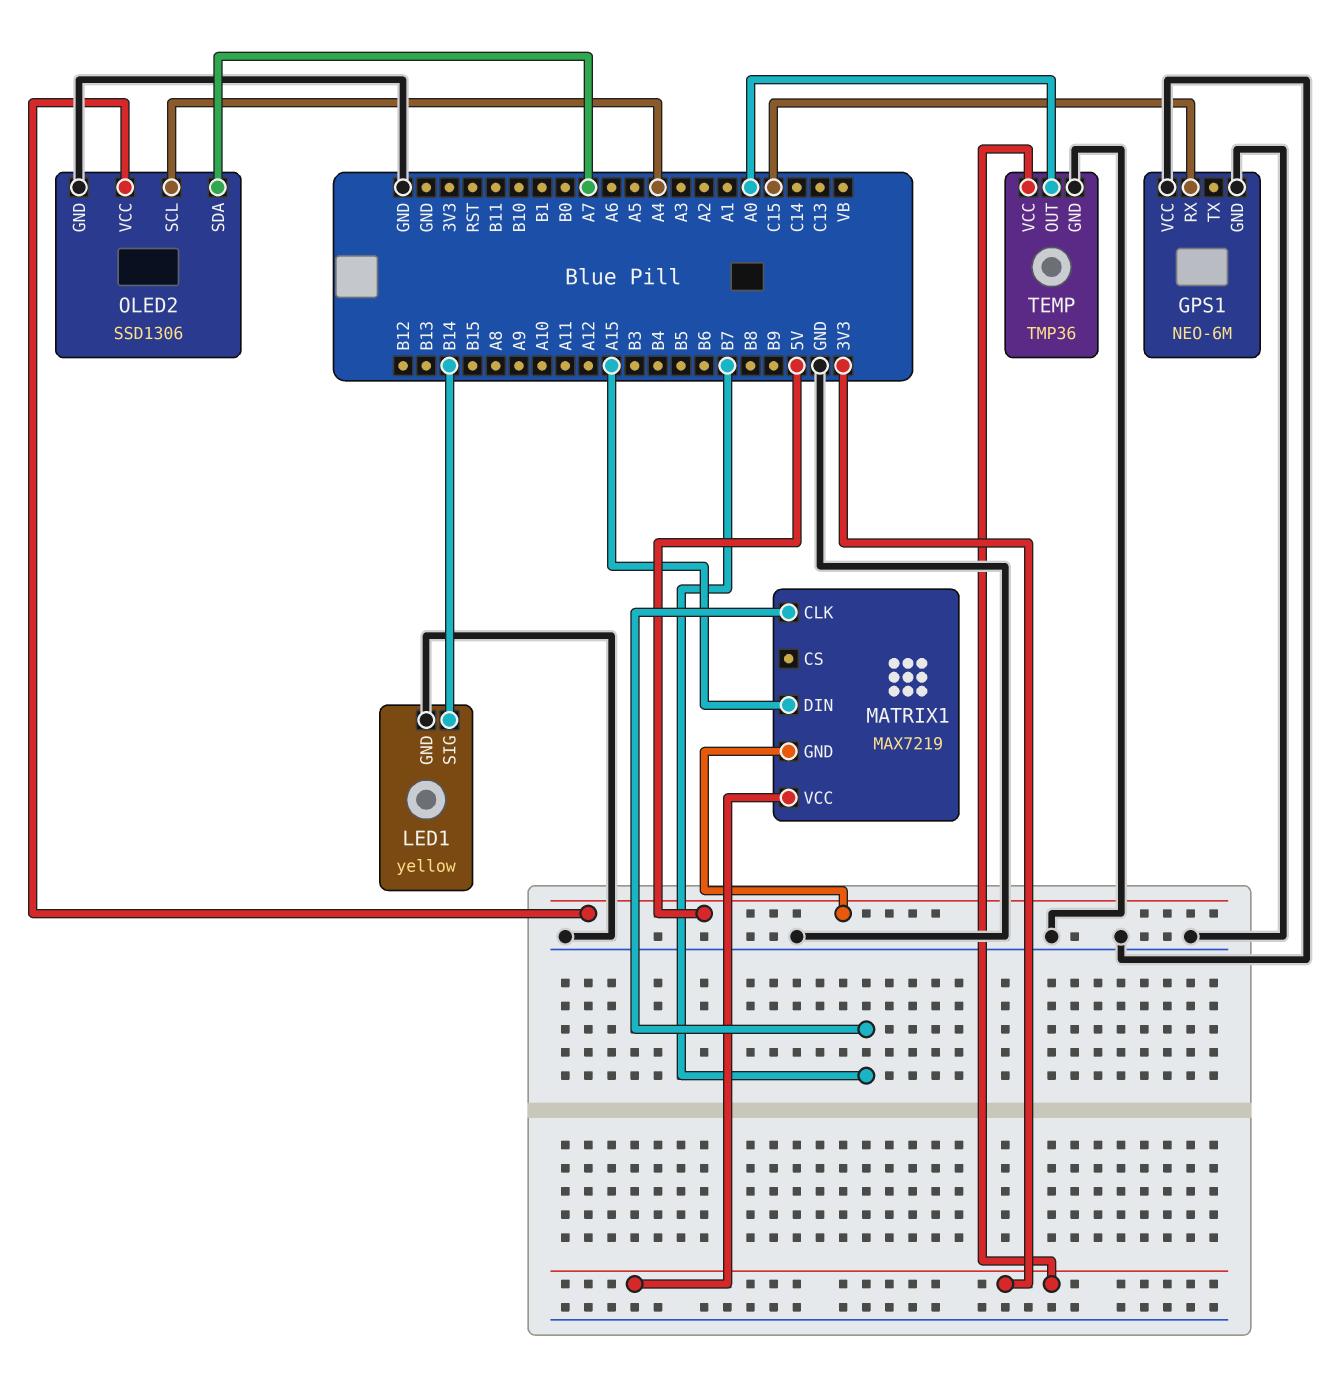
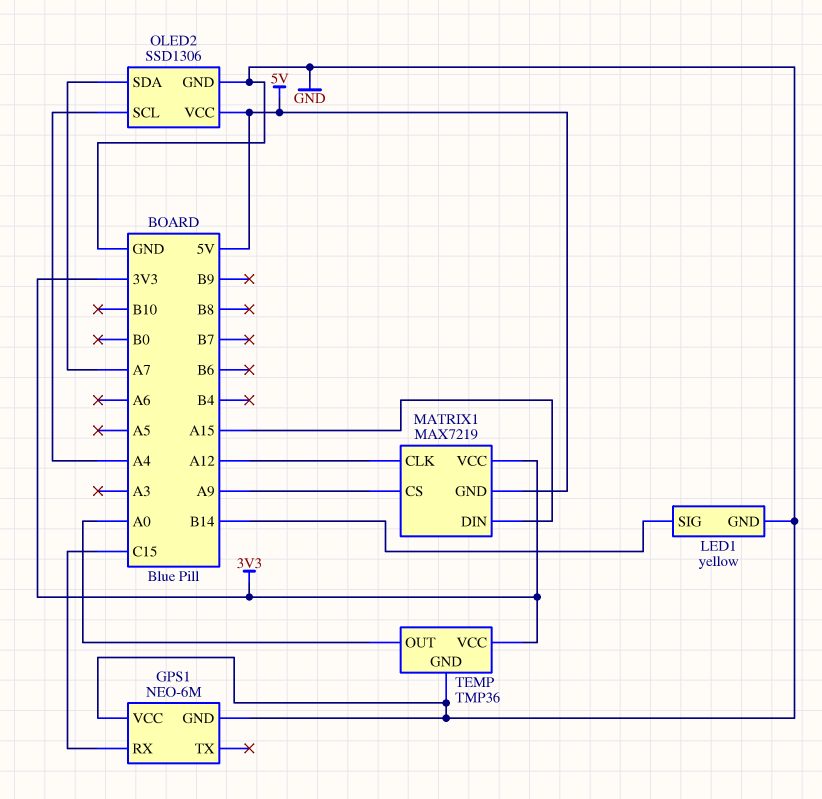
MATRIX1 pin CLK: B7 -> A12
MATRIX1 pin CS: none -> A9

